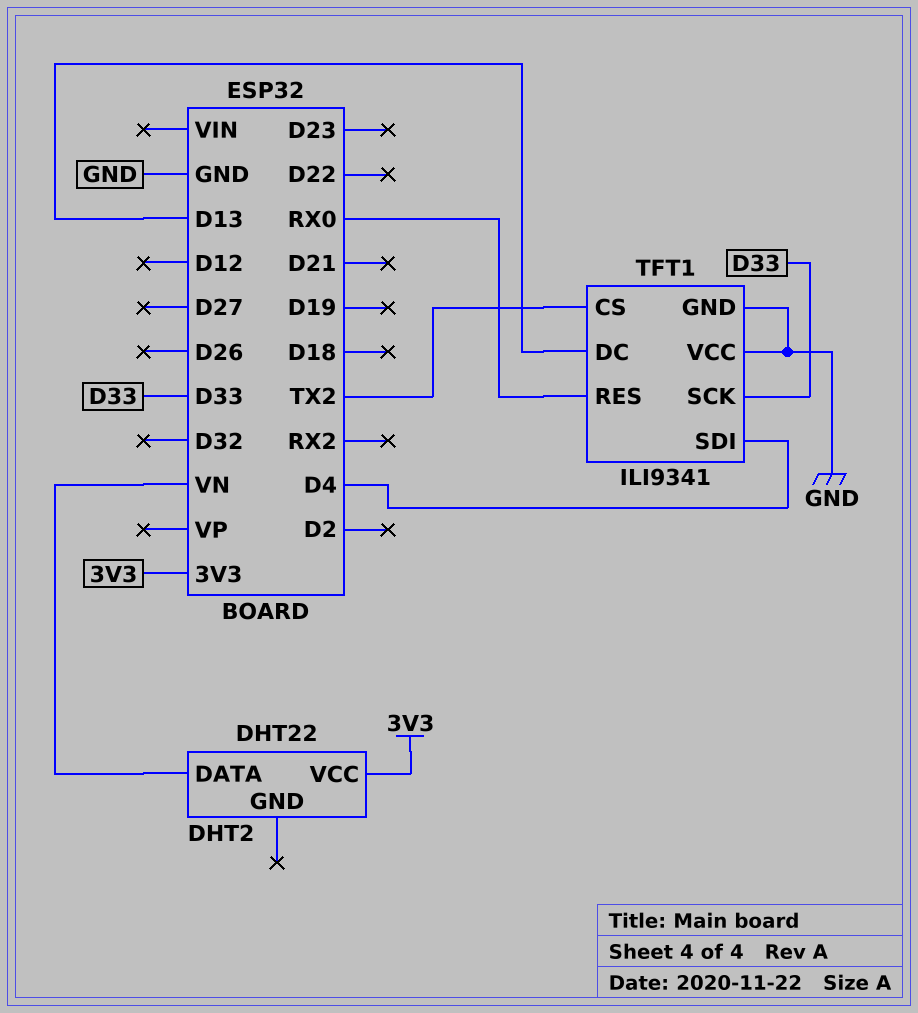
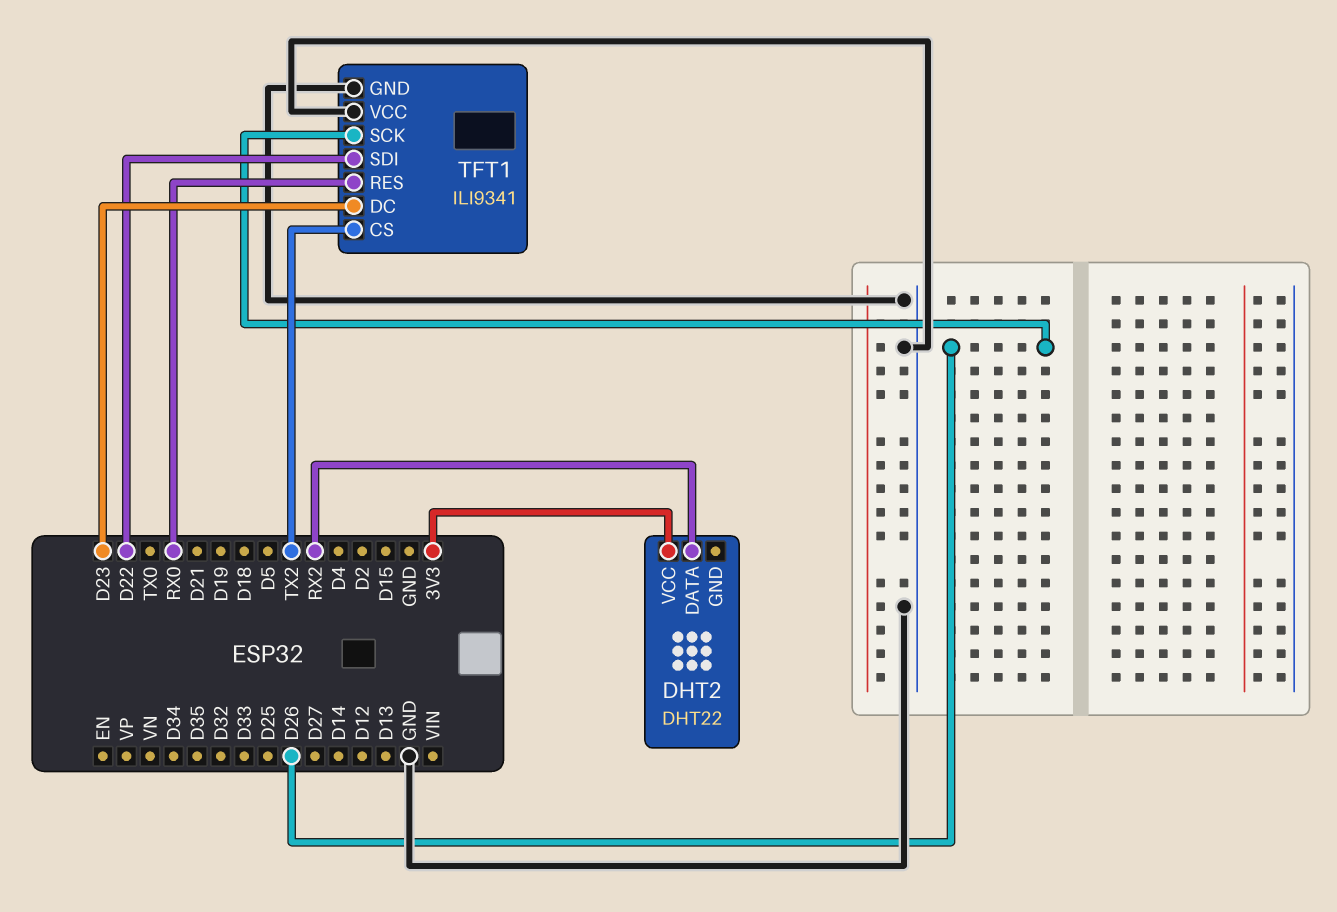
DHT2 pin DATA: VN -> RX2
TFT1 pin DC: D13 -> D23
TFT1 pin SCK: D33 -> D26
TFT1 pin SDI: D4 -> D22

